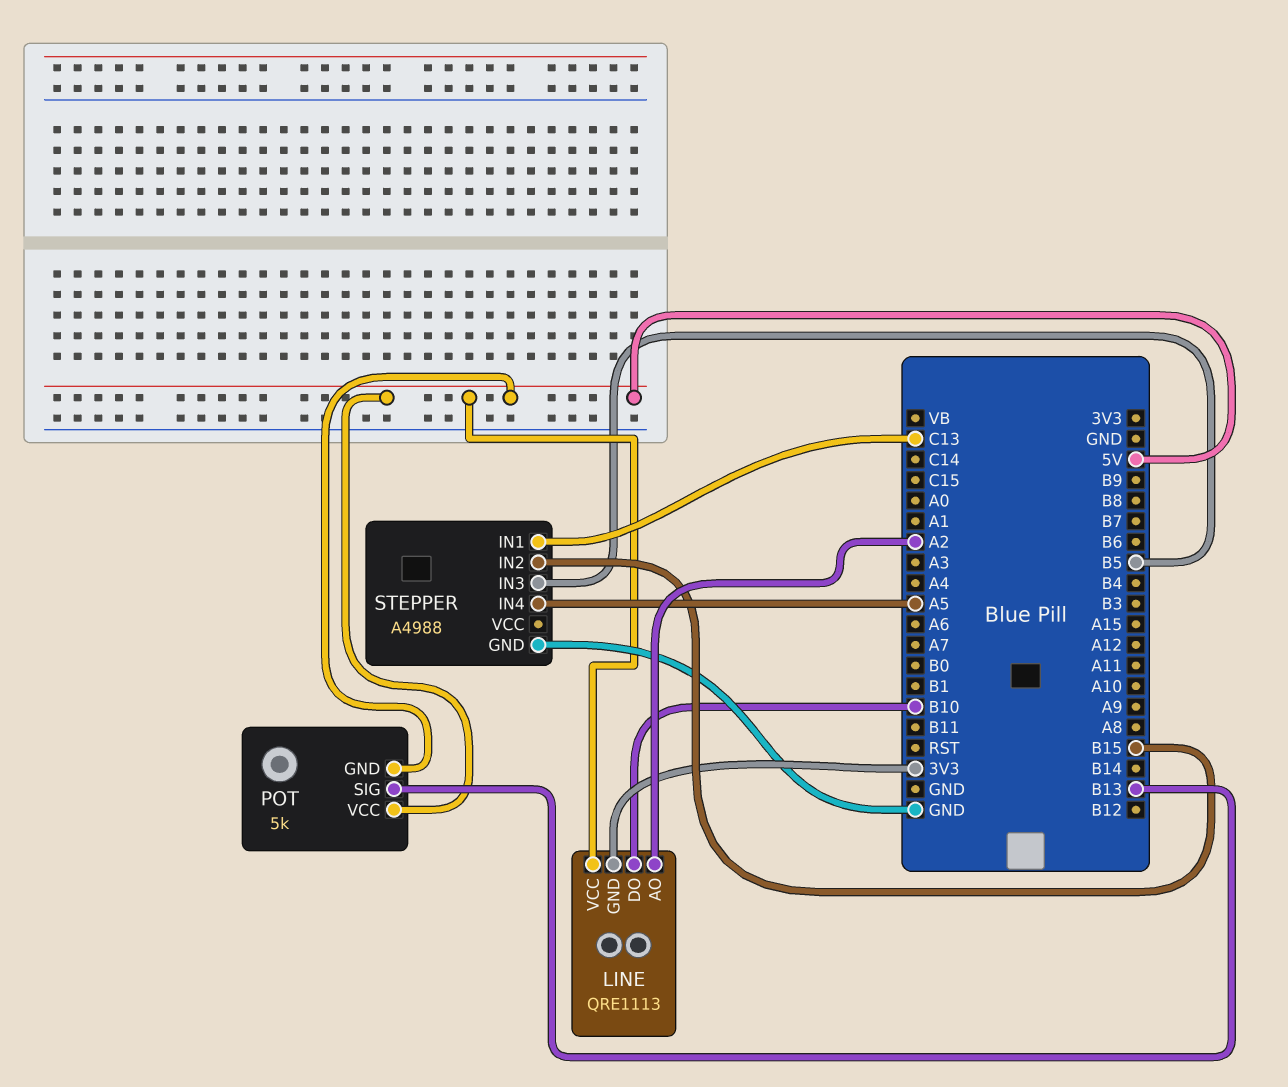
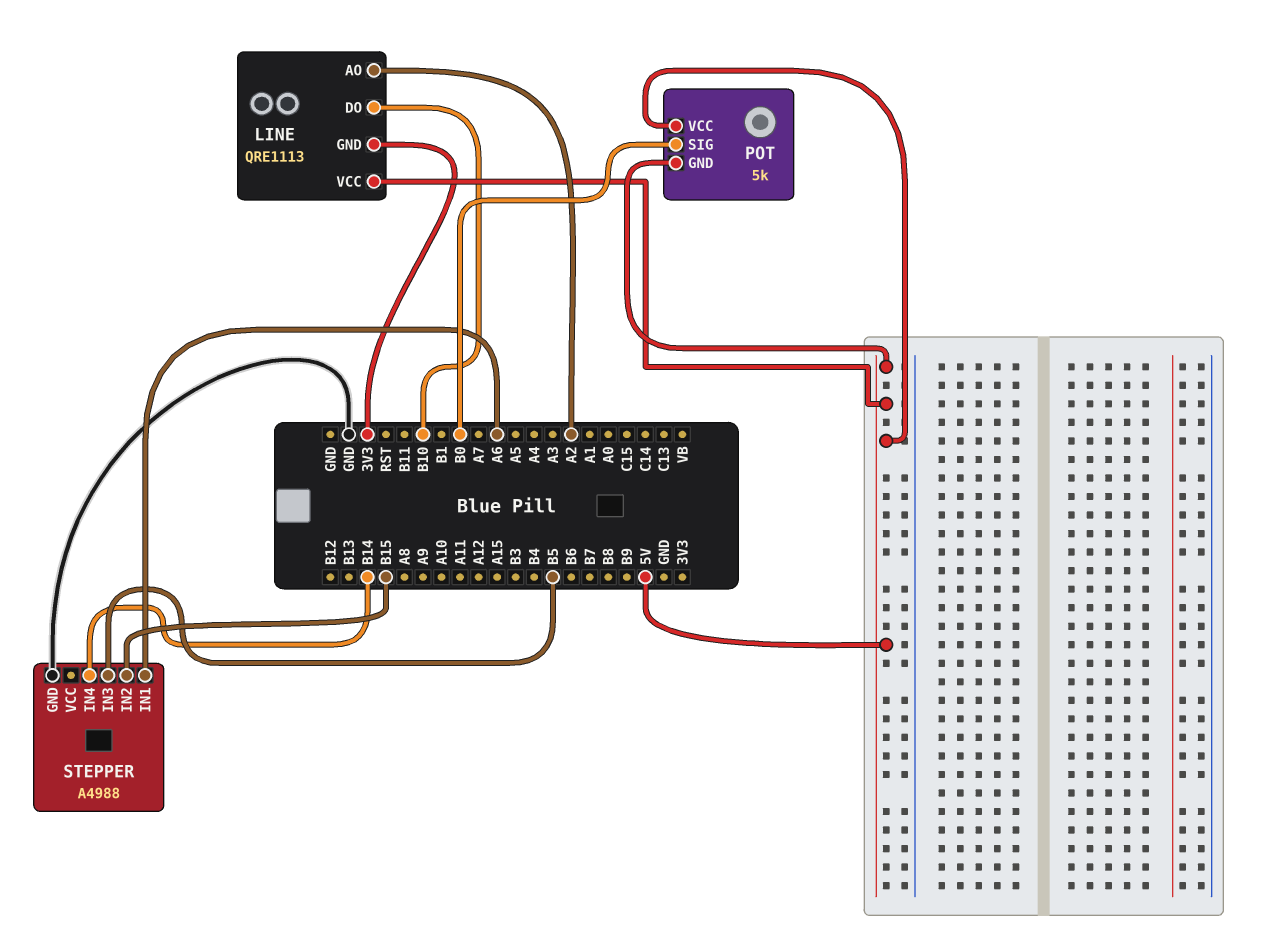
POT pin SIG: B13 -> B0
STEPPER pin IN1: C13 -> A6
STEPPER pin IN4: A5 -> B14

